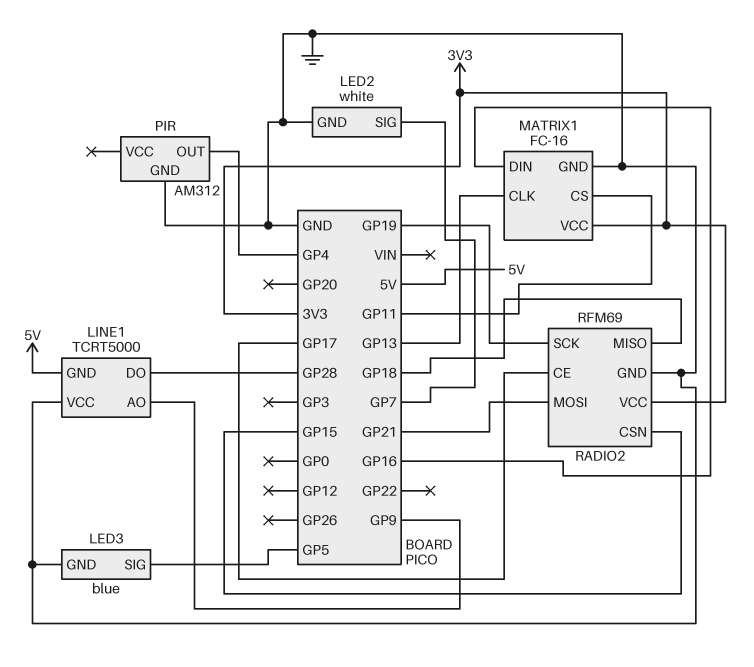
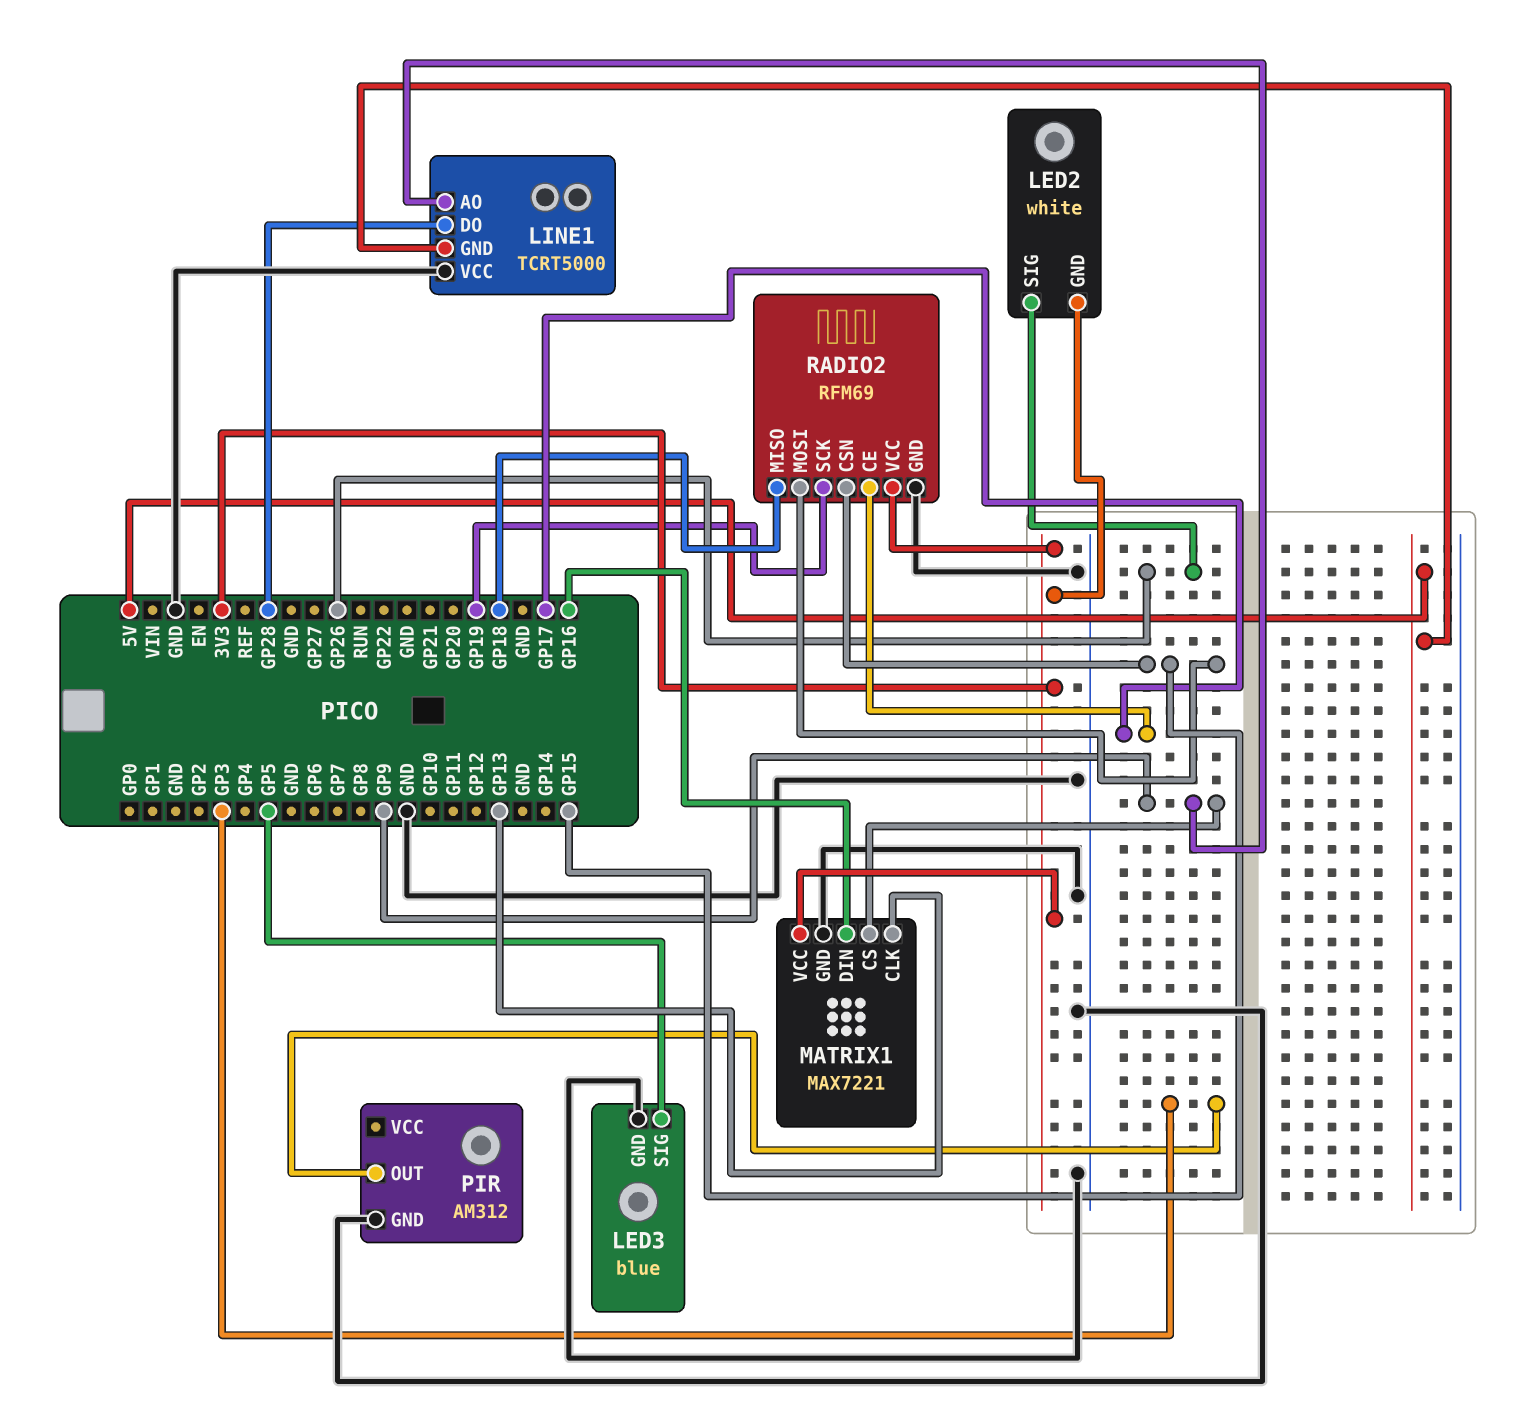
LED2 pin GND: GND -> 3V3
LED2 pin SIG: GP7 -> GP26
MATRIX1: FC-16 -> MAX7221
MATRIX1 pin CS: GP11 -> GP9
PIR pin OUT: GP4 -> GP3
RADIO2 pin MOSI: GP21 -> GP15

